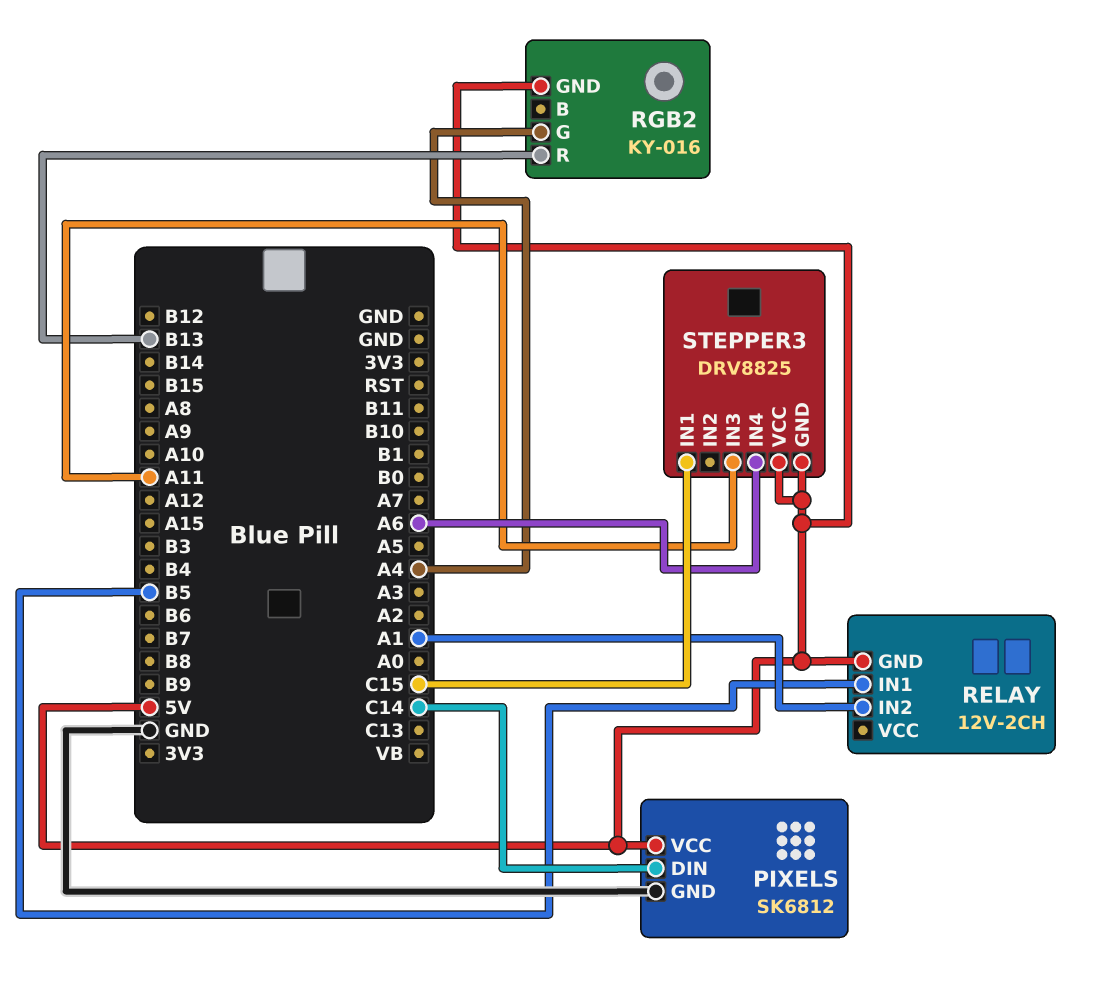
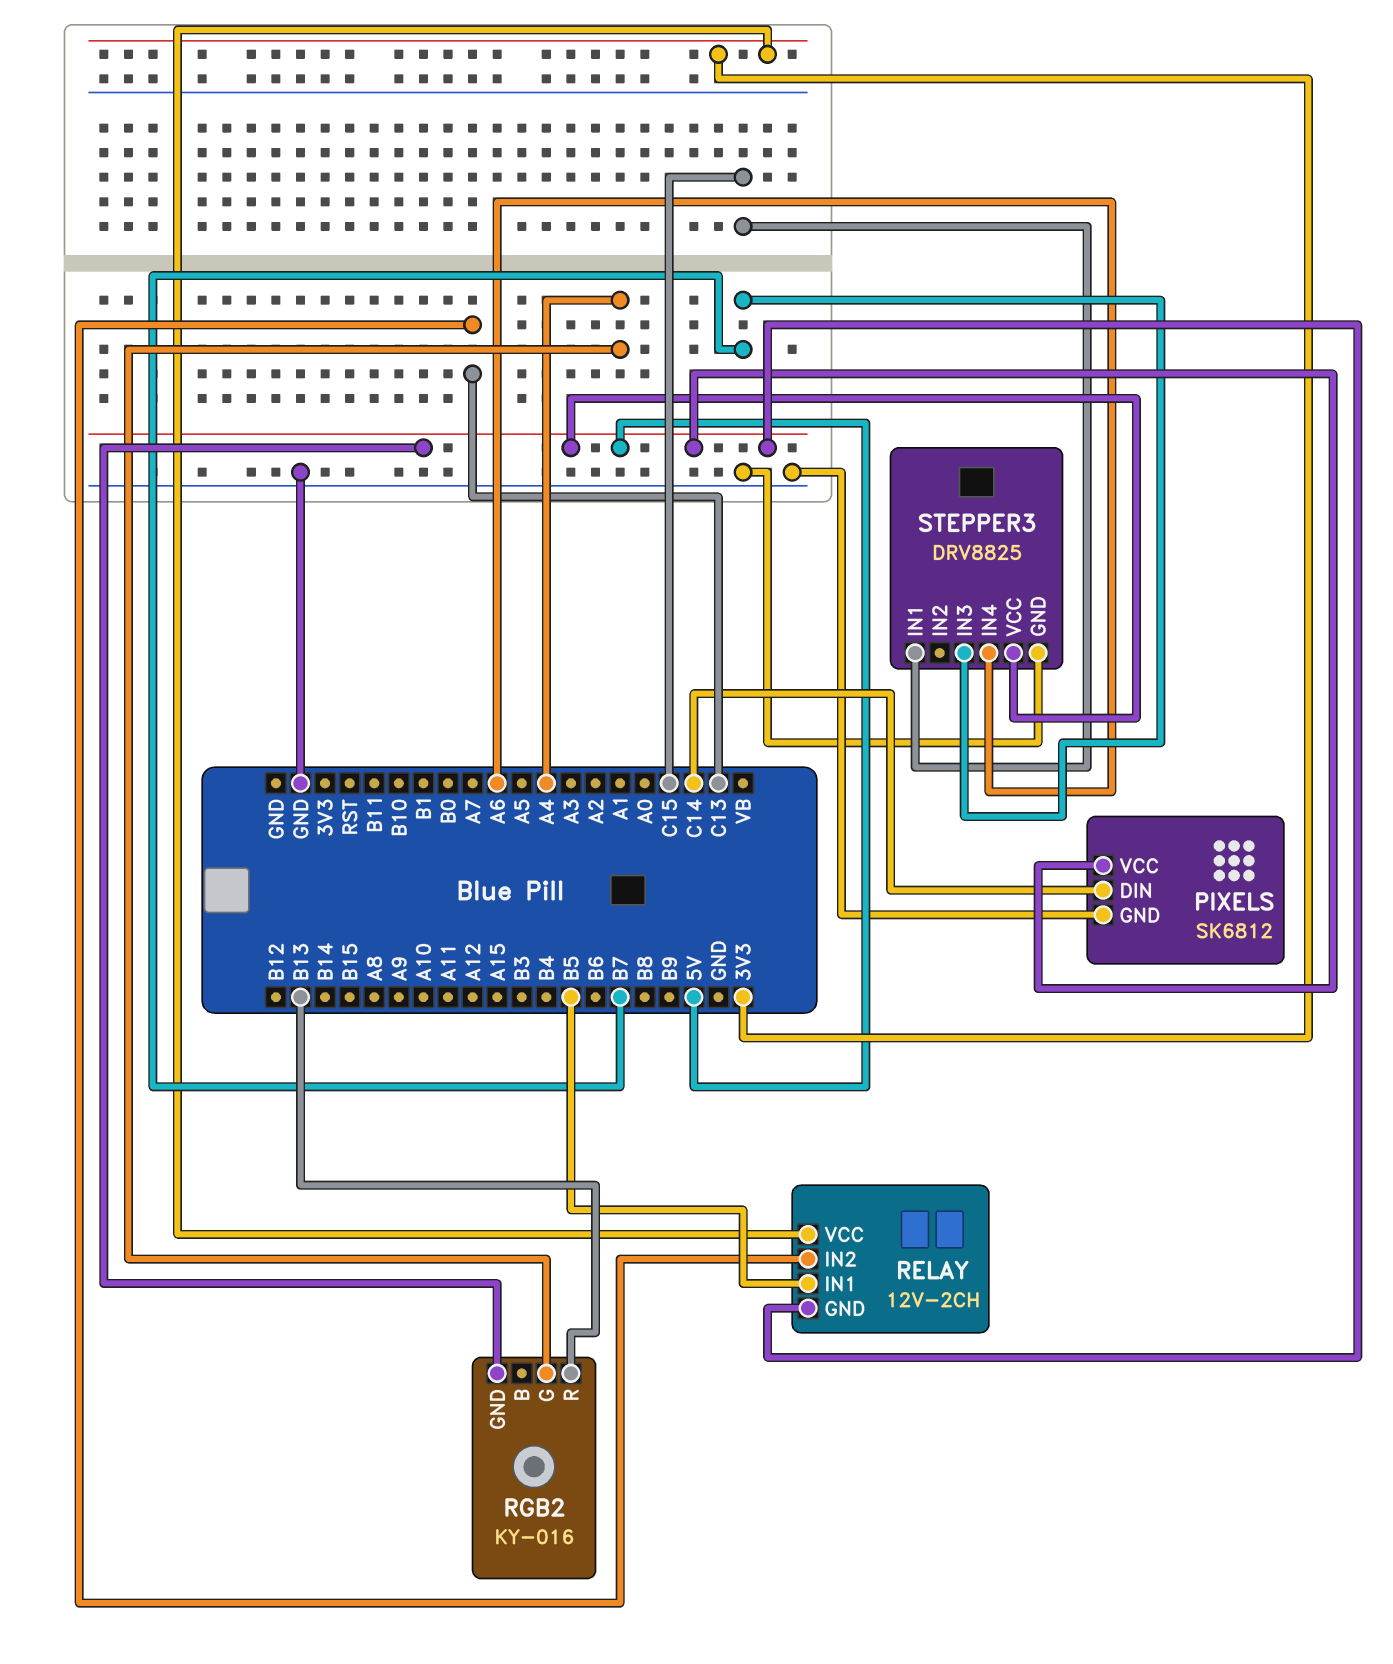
RELAY pin IN2: A1 -> C13
RELAY pin VCC: none -> 3V3
STEPPER3 pin GND: 5V -> GND
STEPPER3 pin IN3: A11 -> B7

